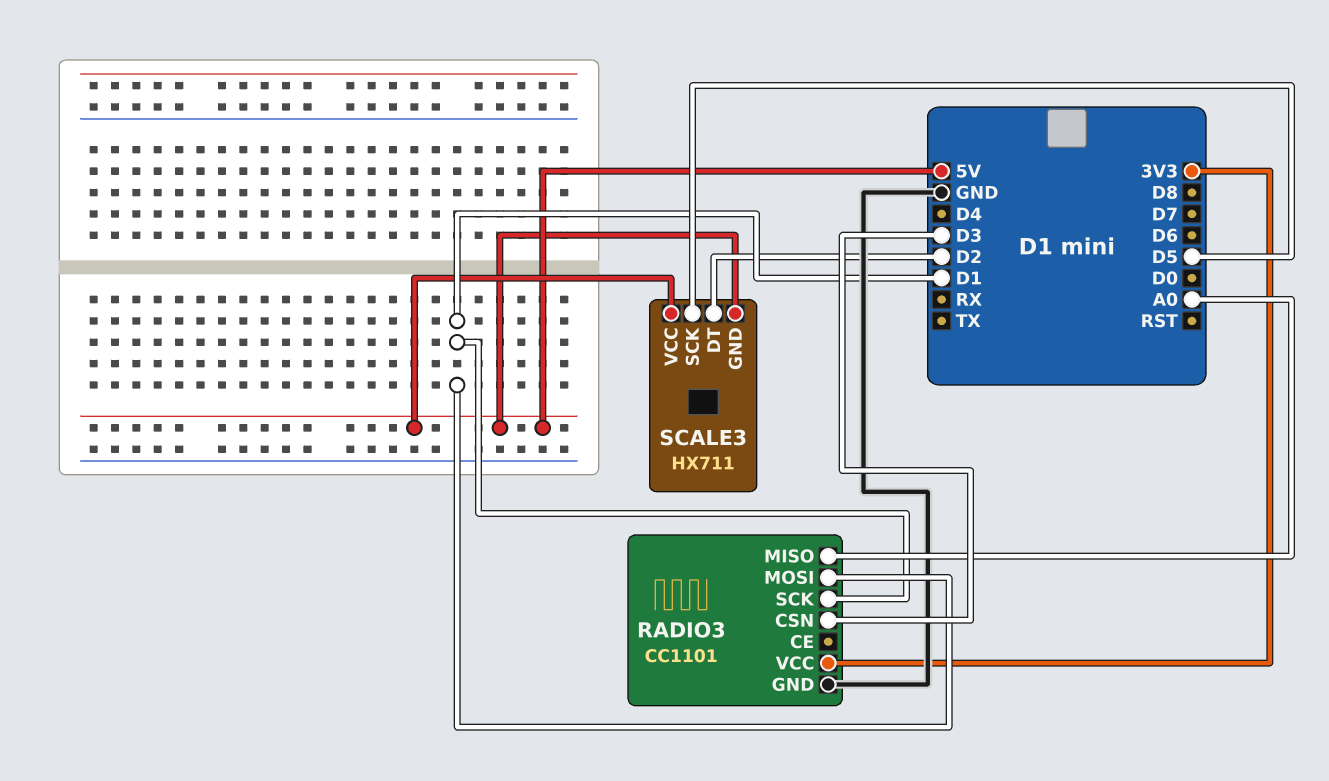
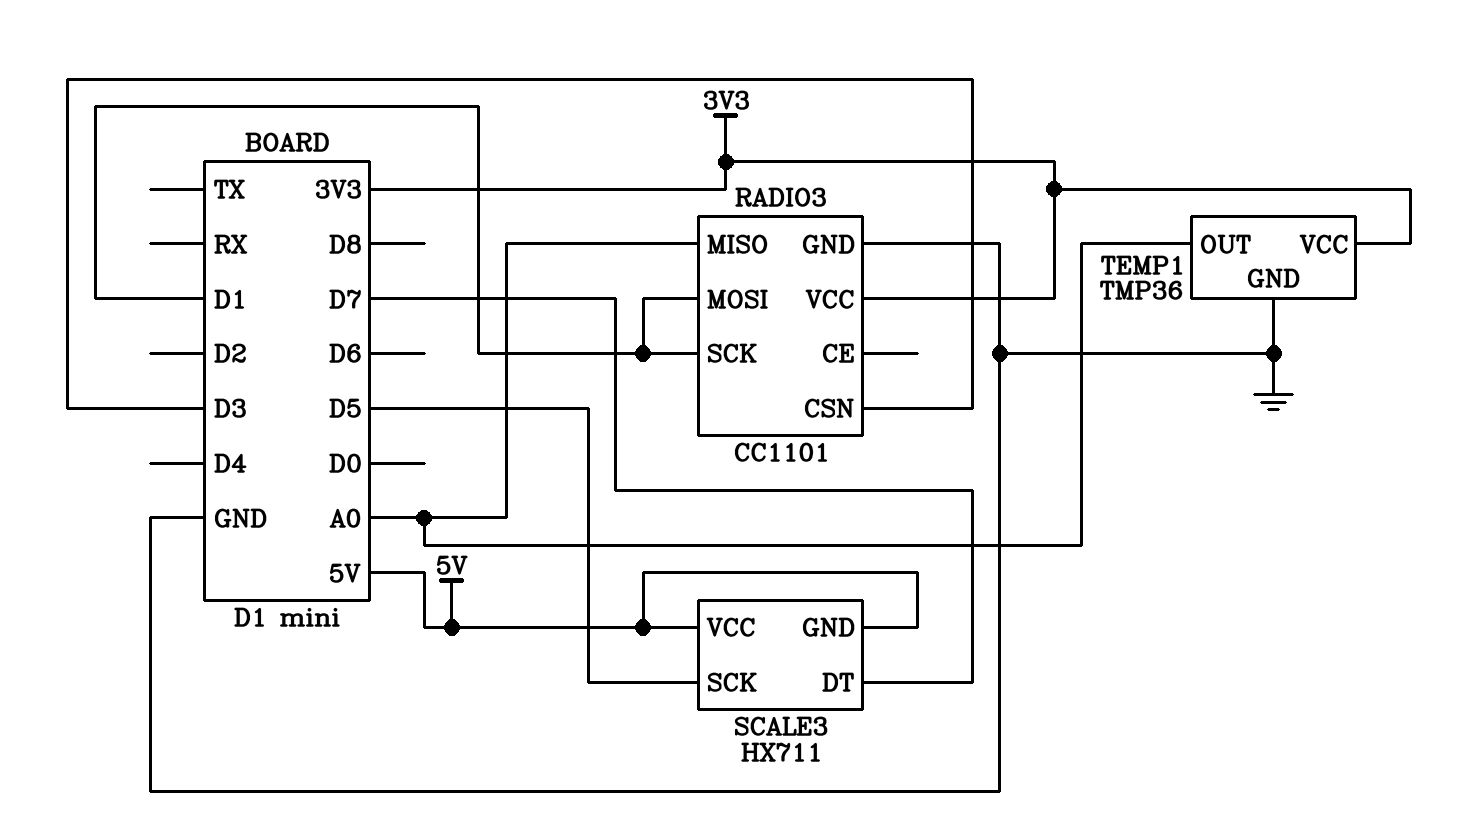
SCALE3 pin DT: D2 -> D7
TEMP1: none -> TMP36
TEMP1 pin GND: none -> GND
TEMP1 pin OUT: none -> A0
TEMP1 pin VCC: none -> 3V3

